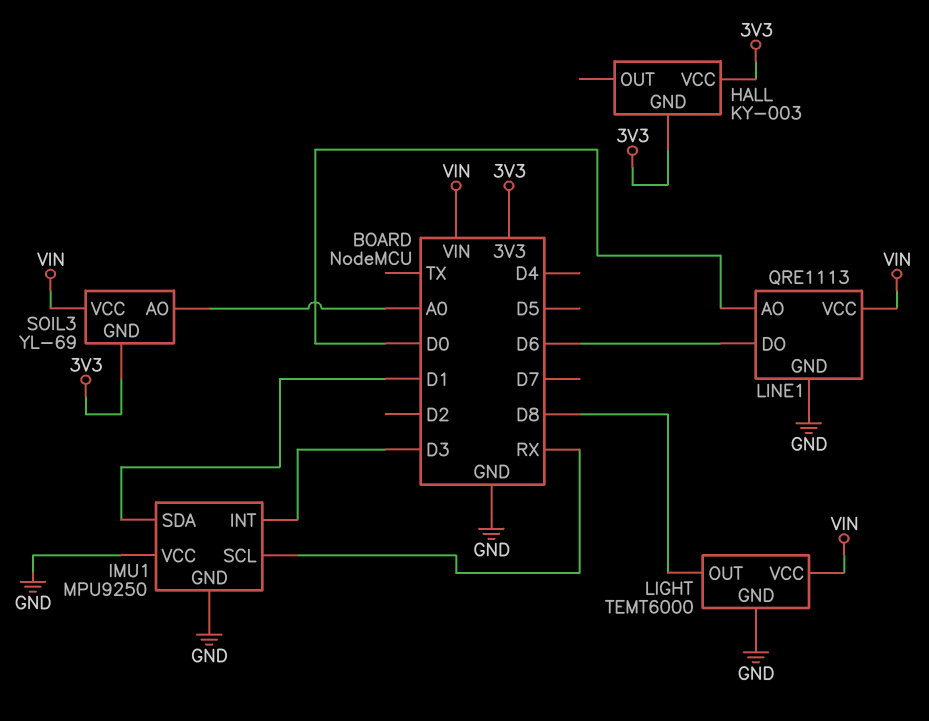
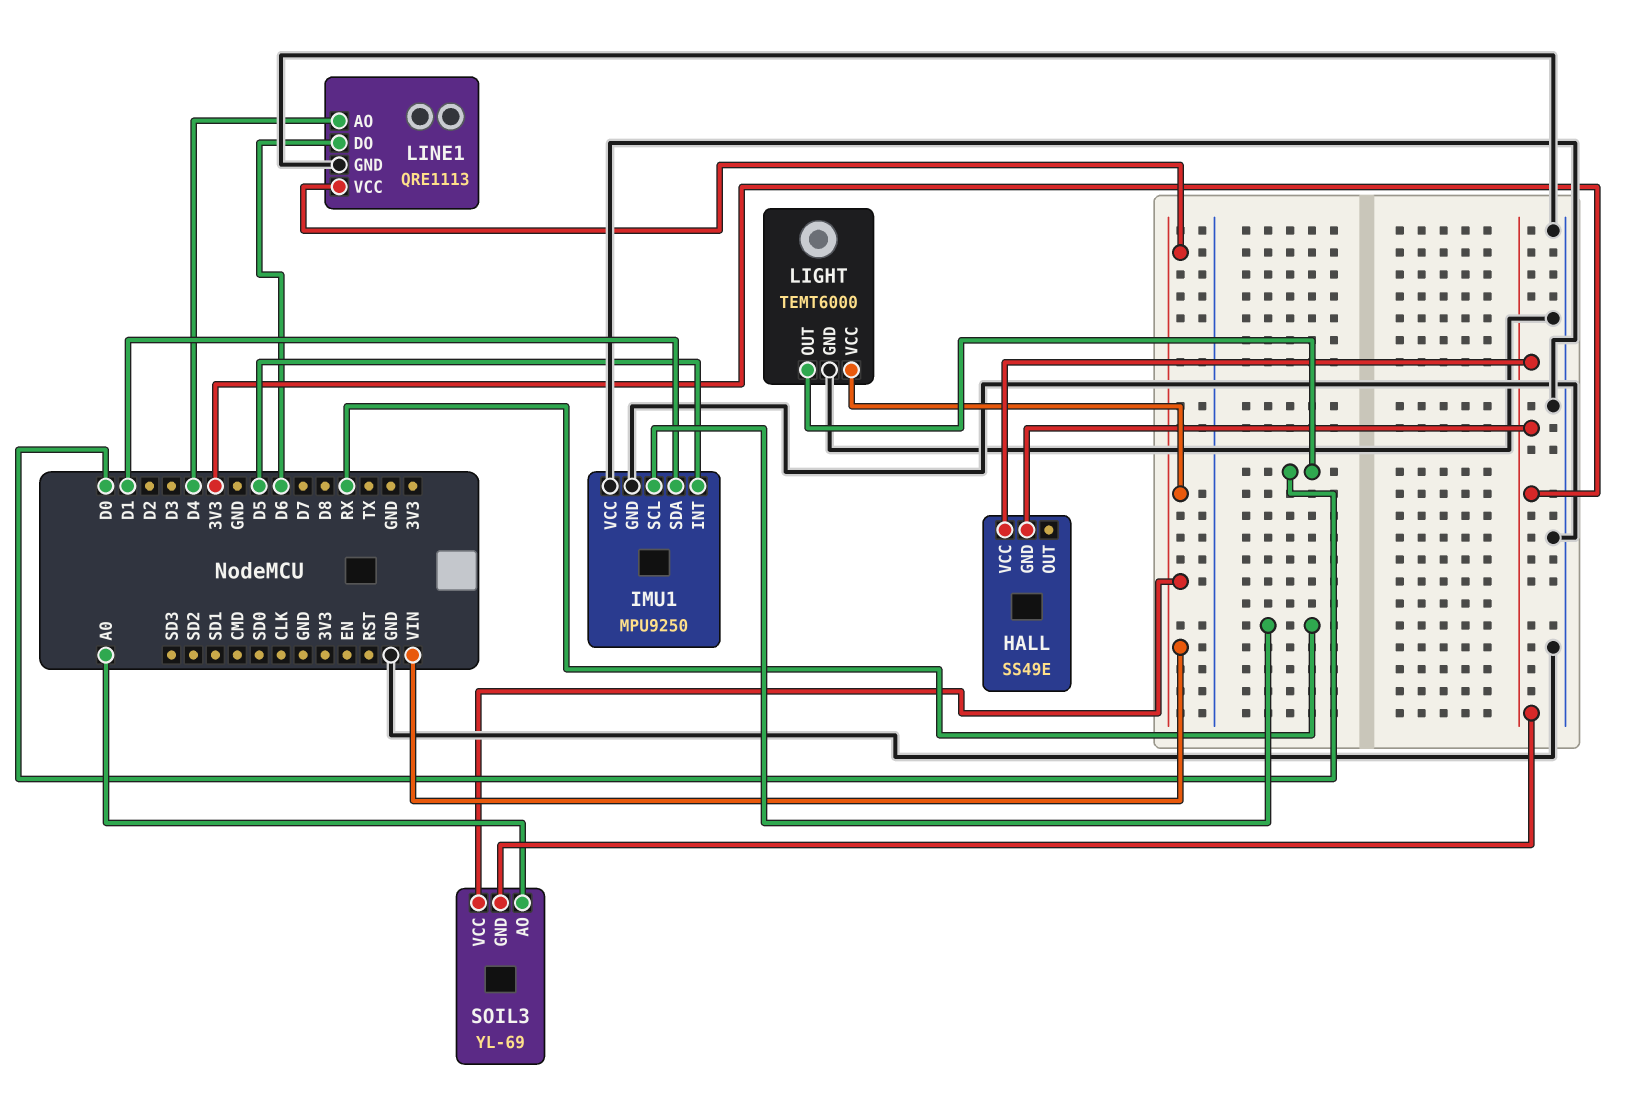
HALL: KY-003 -> SS49E
IMU1 pin INT: D3 -> D5
LIGHT pin OUT: D8 -> D0
LINE1 pin AO: D0 -> D4

